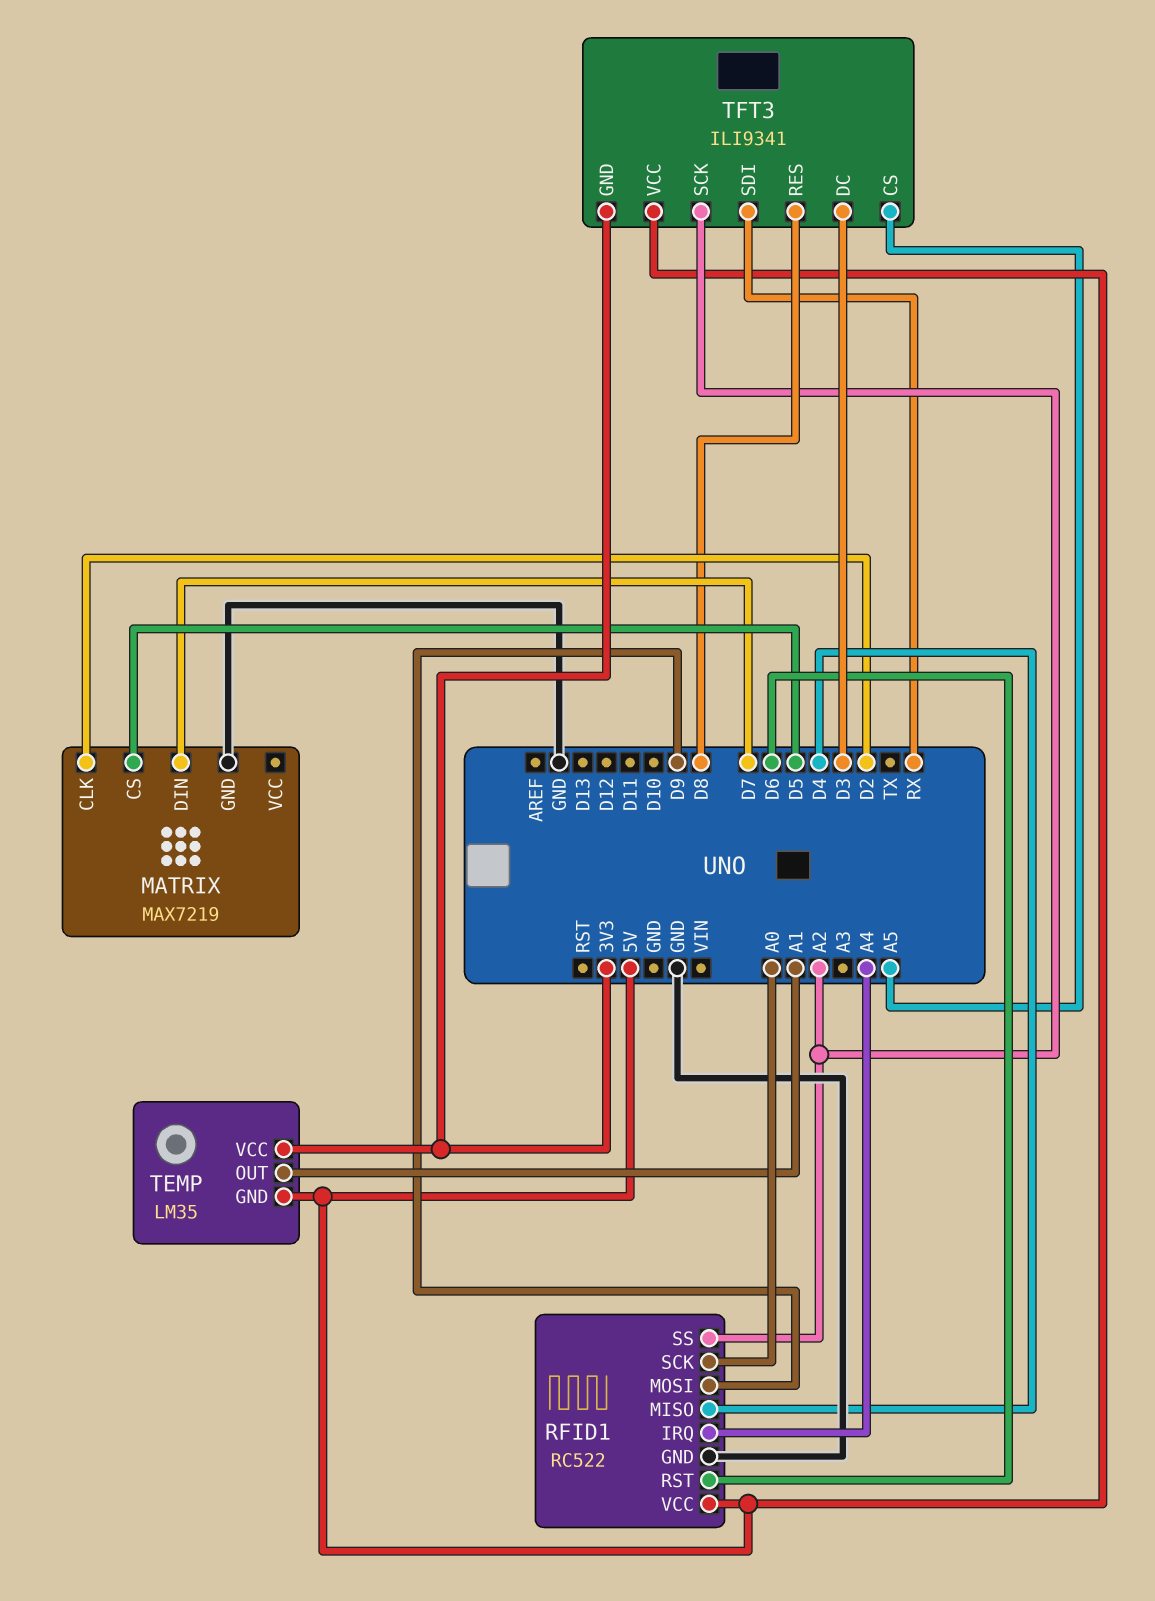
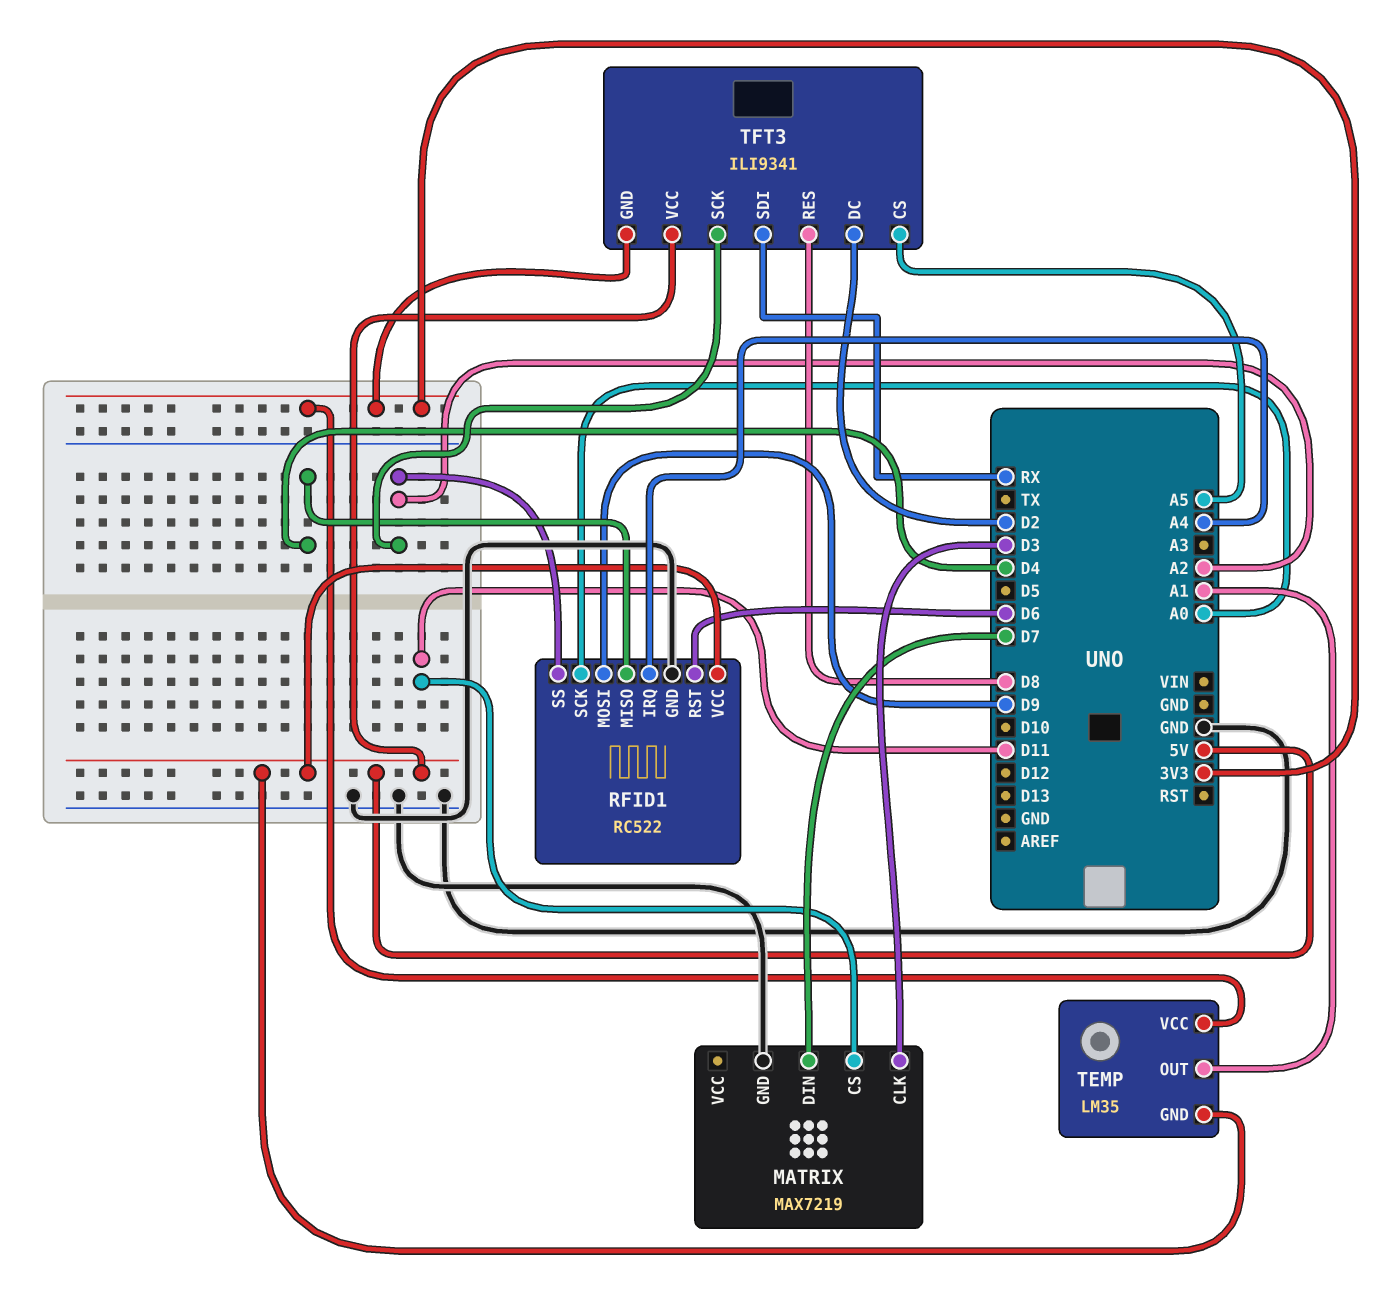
MATRIX pin CLK: D2 -> D3
MATRIX pin CS: D5 -> D11
TFT3 pin DC: D3 -> D2

